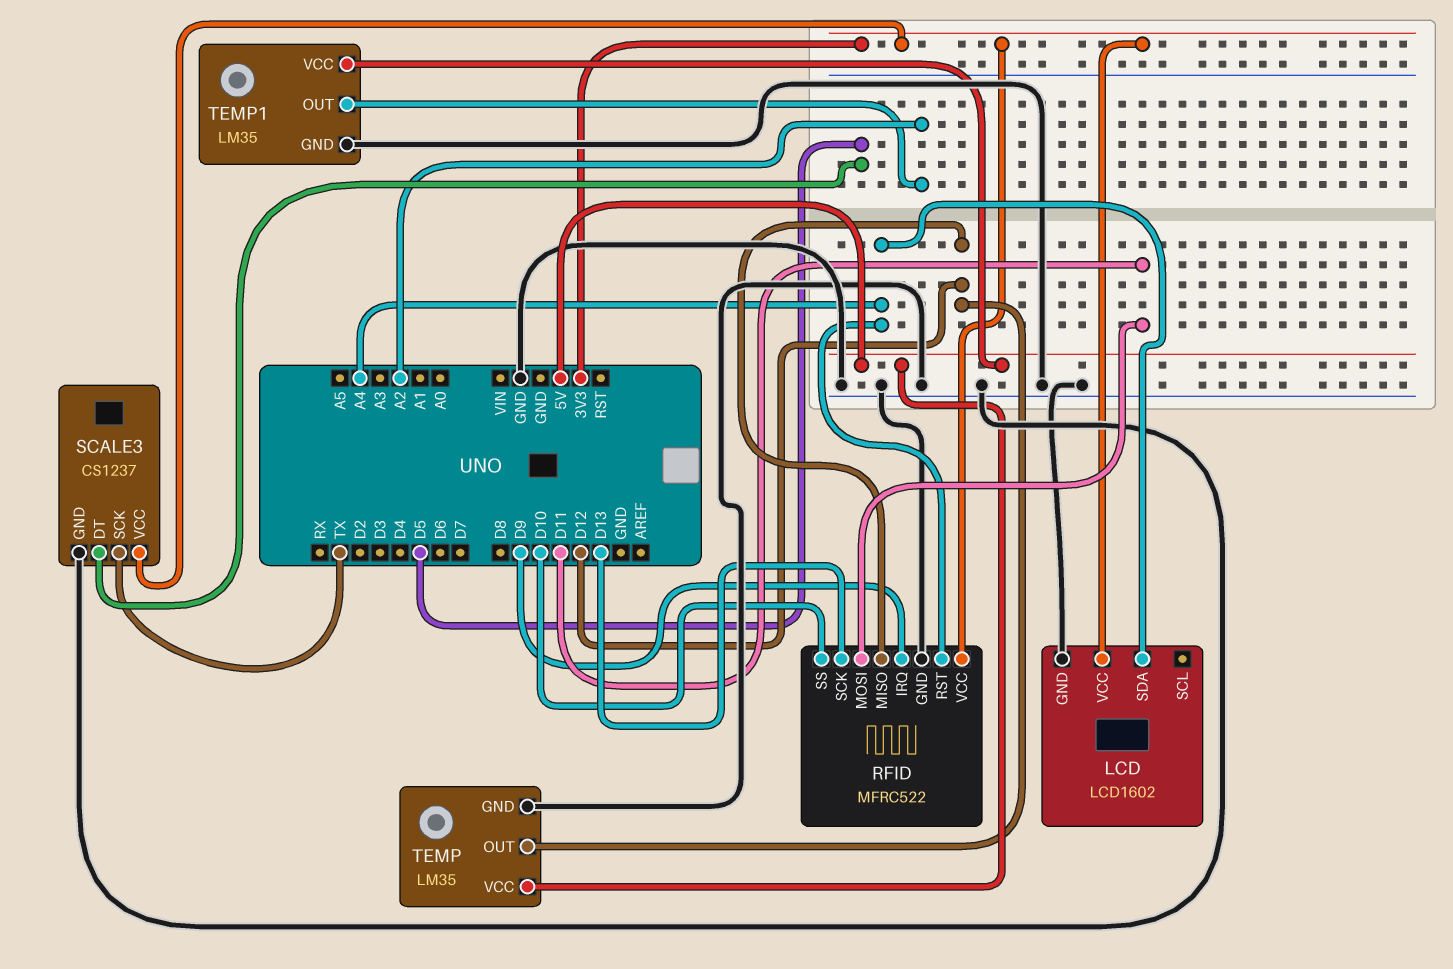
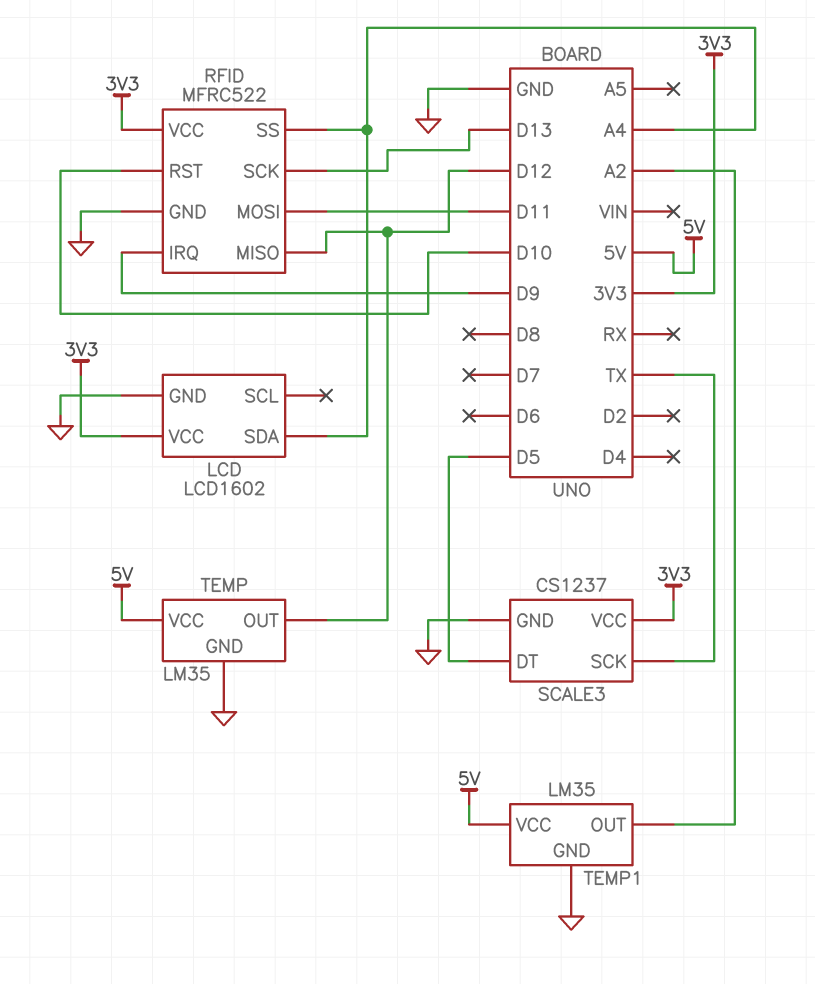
RFID pin RST: A4 -> D10
RFID pin SS: D10 -> A4

